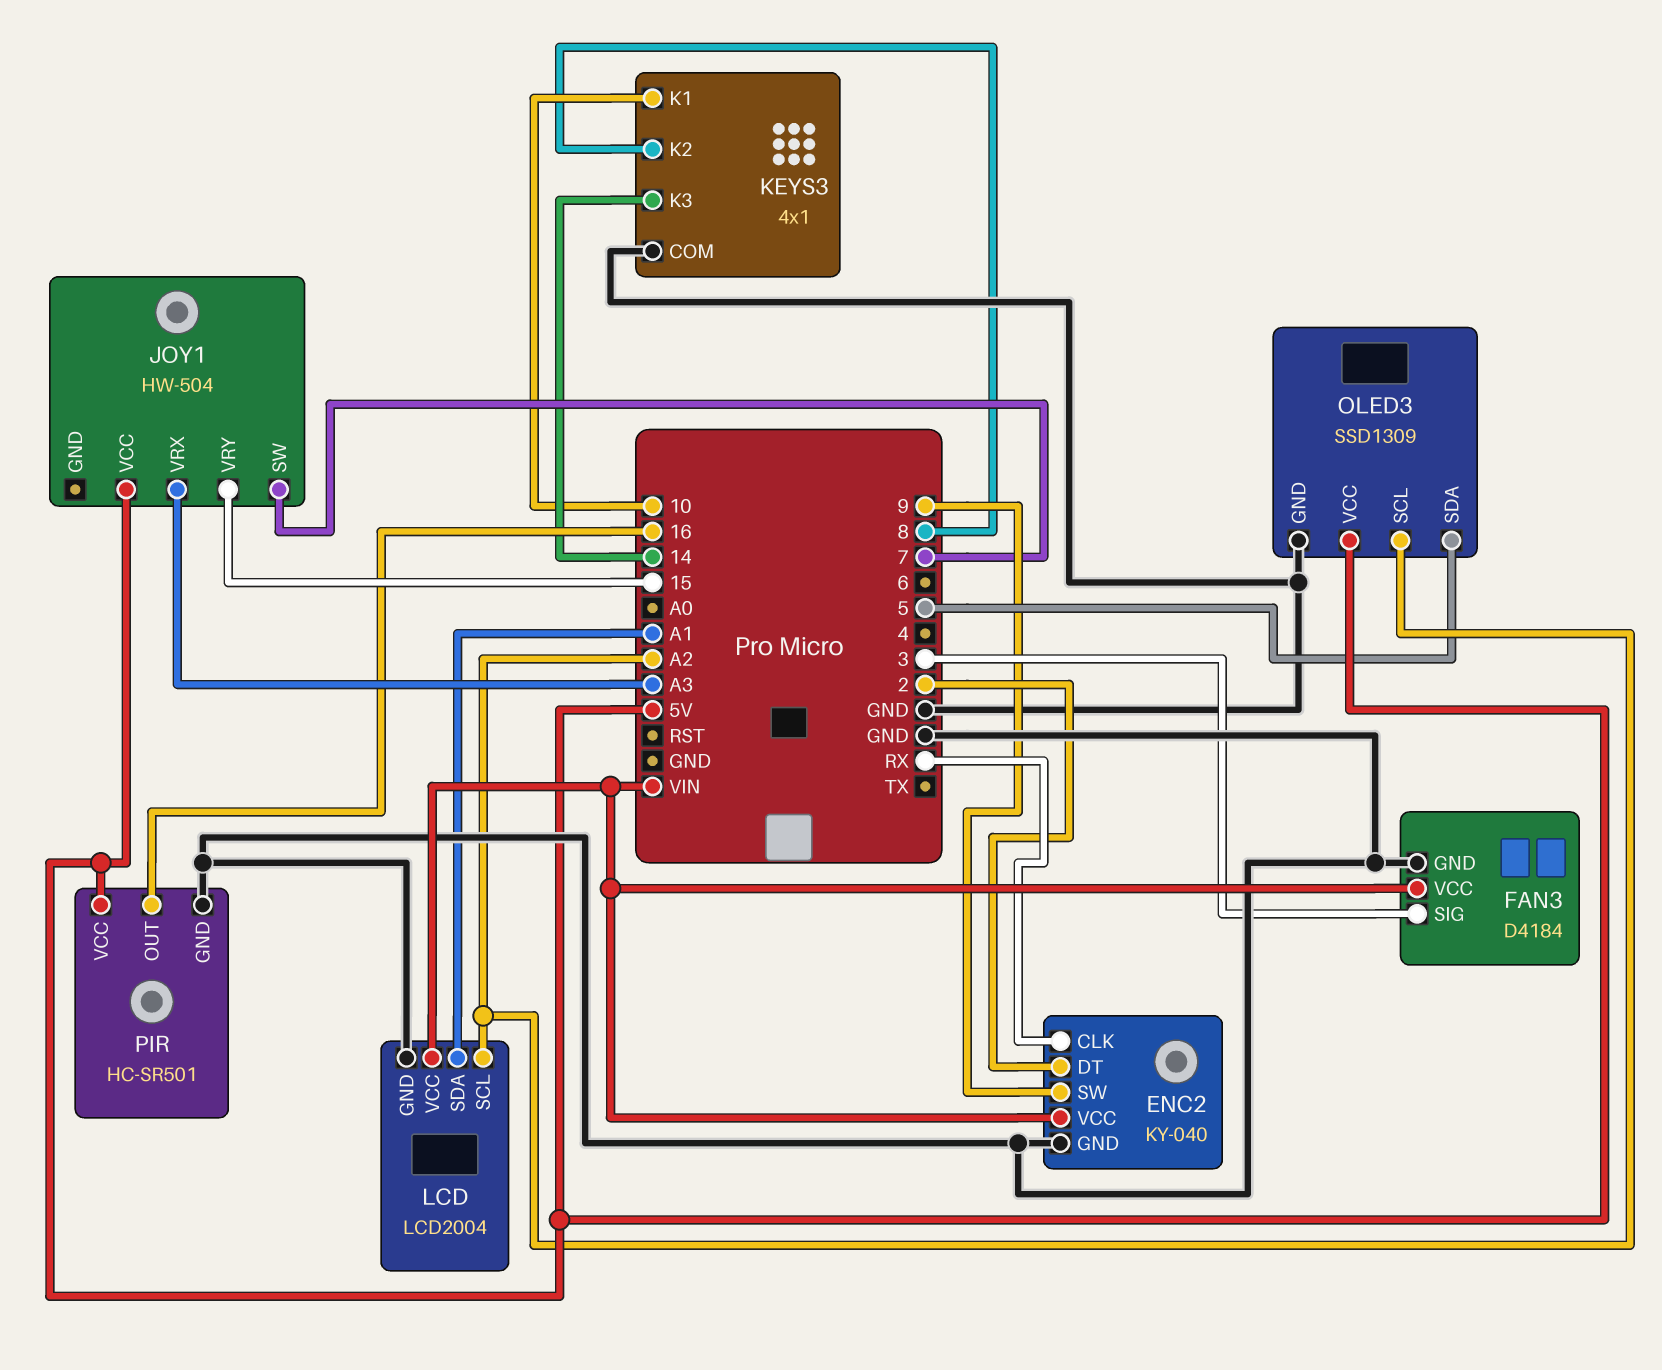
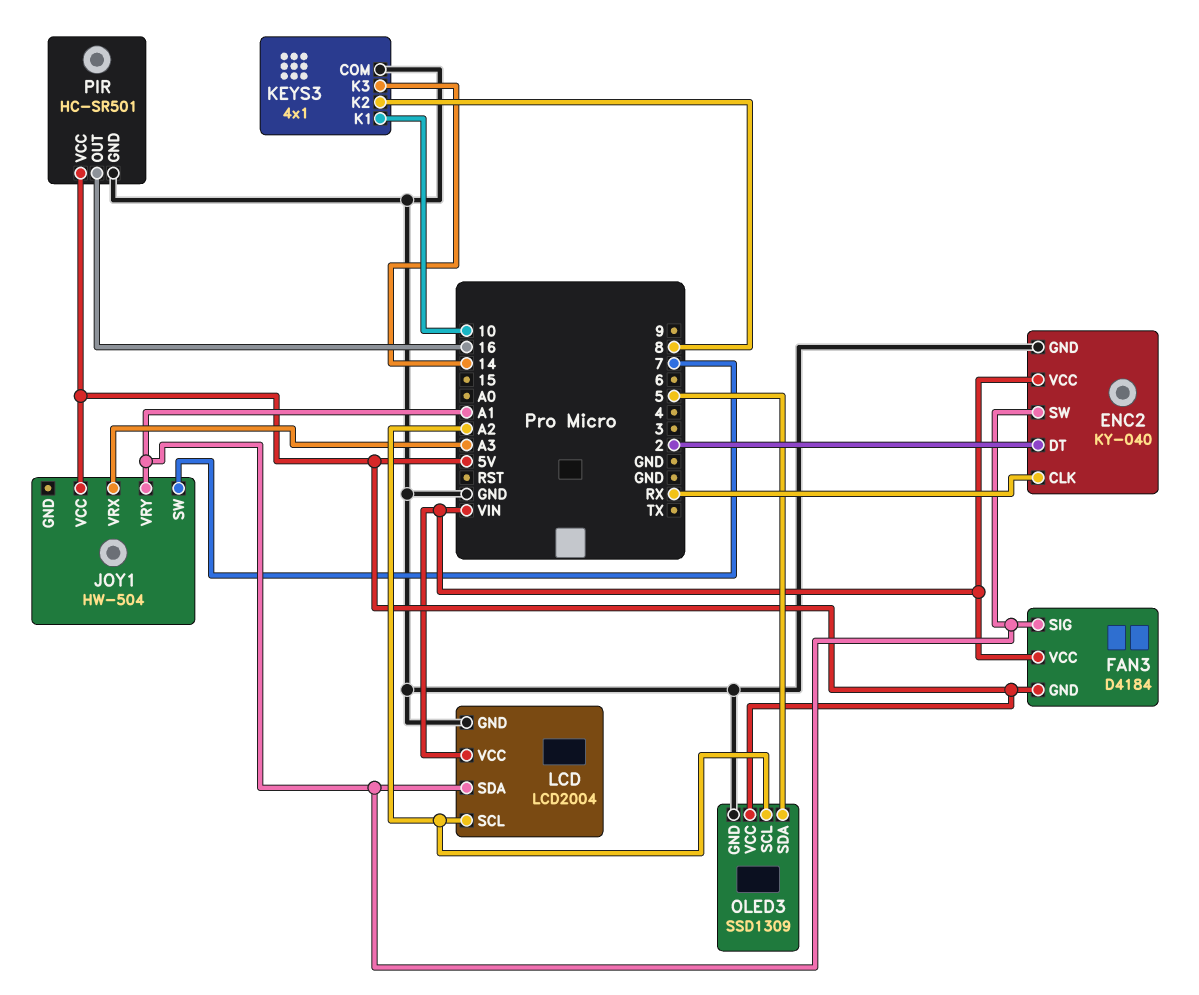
ENC2 pin SW: 9 -> A1
FAN3 pin GND: GND -> 5V
FAN3 pin SIG: 3 -> A1
JOY1 pin VRY: 15 -> A1

